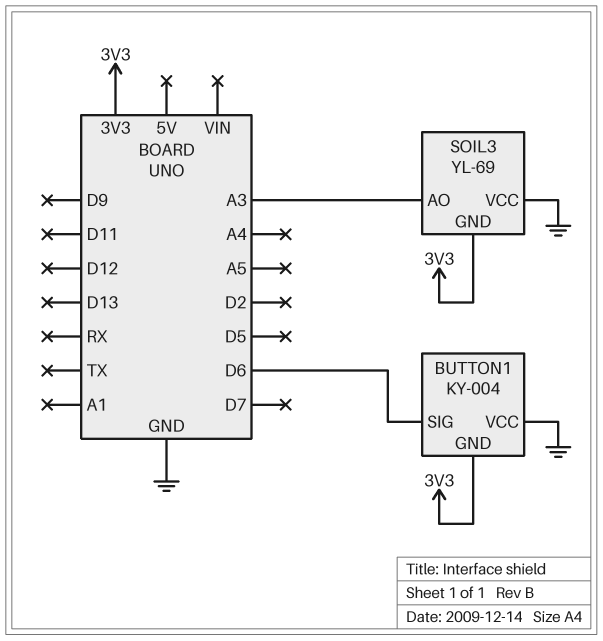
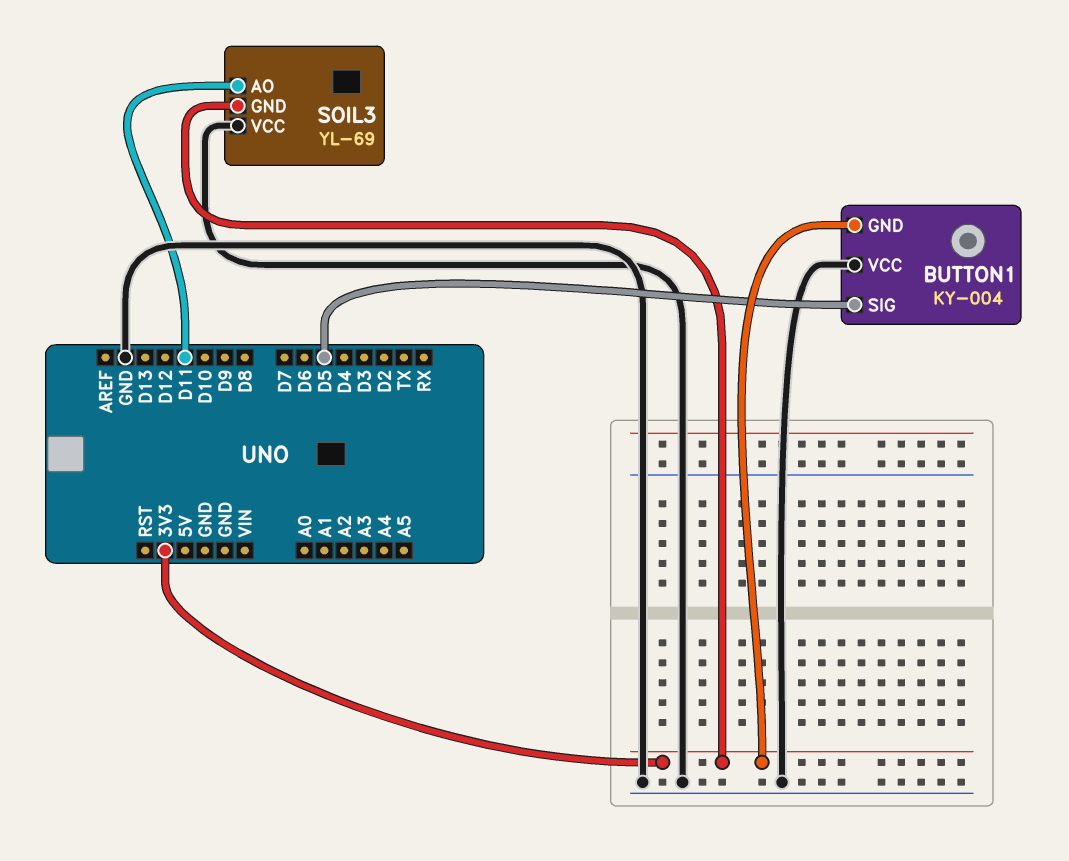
BUTTON1 pin SIG: D6 -> D5
SOIL3 pin AO: A3 -> D11

